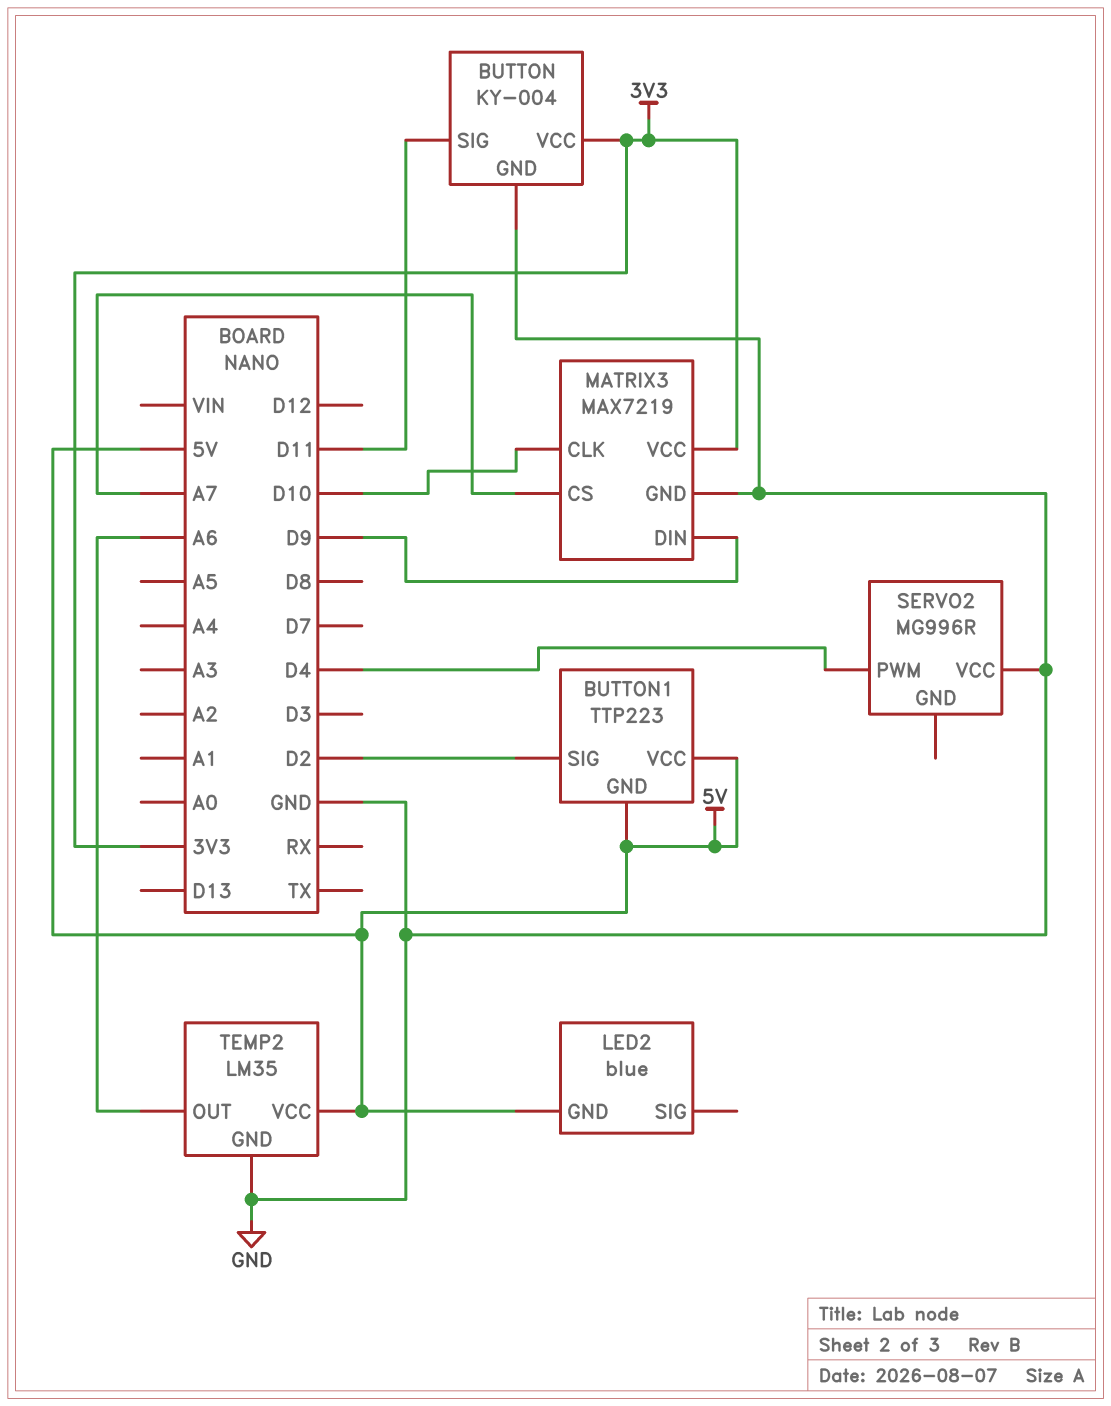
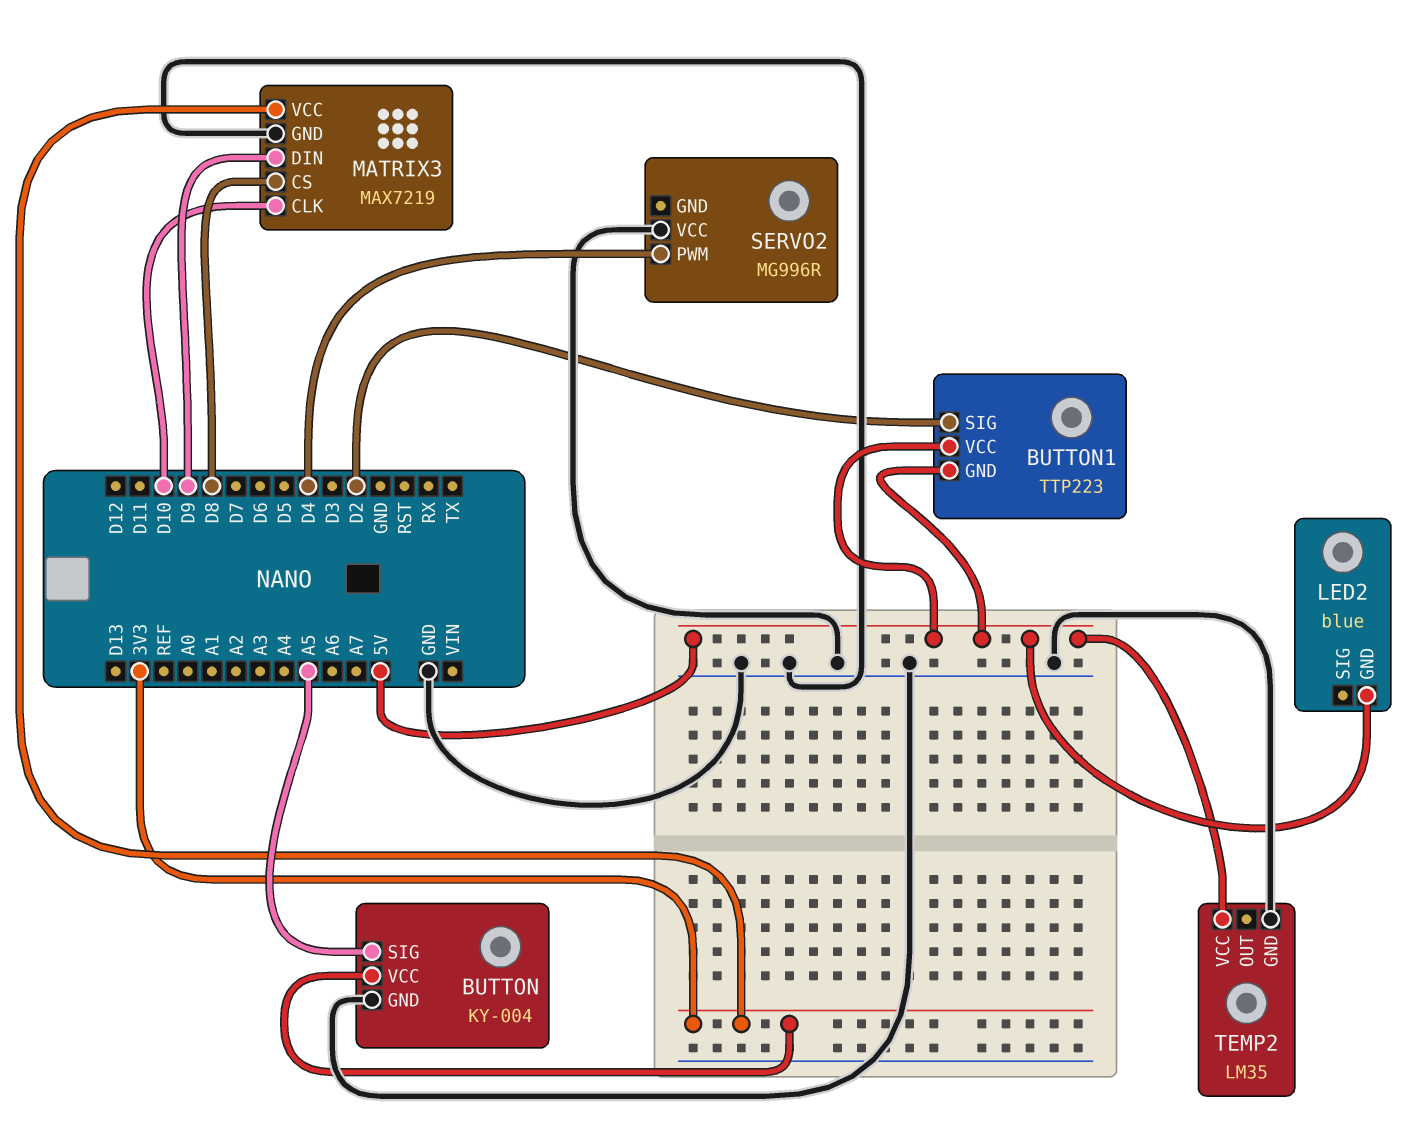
BUTTON pin SIG: D11 -> A5
MATRIX3 pin CS: A7 -> D8
TEMP2 pin OUT: A6 -> none

